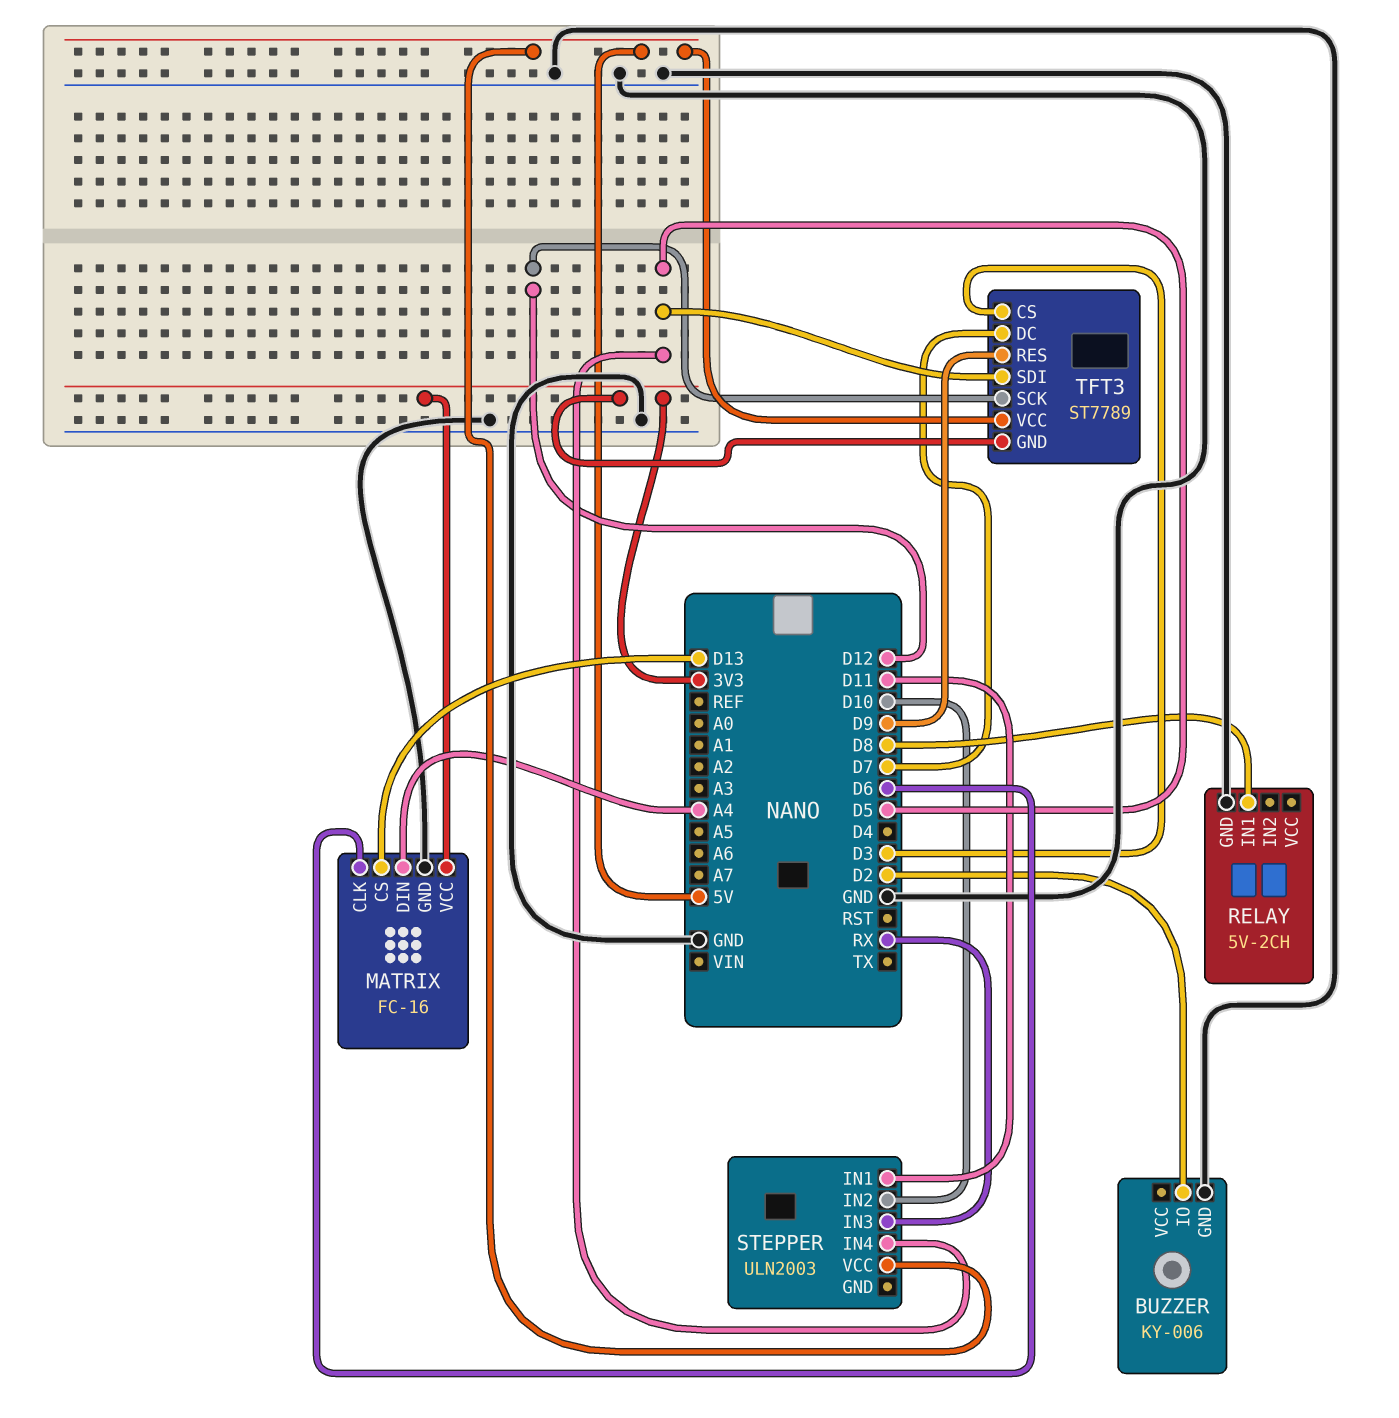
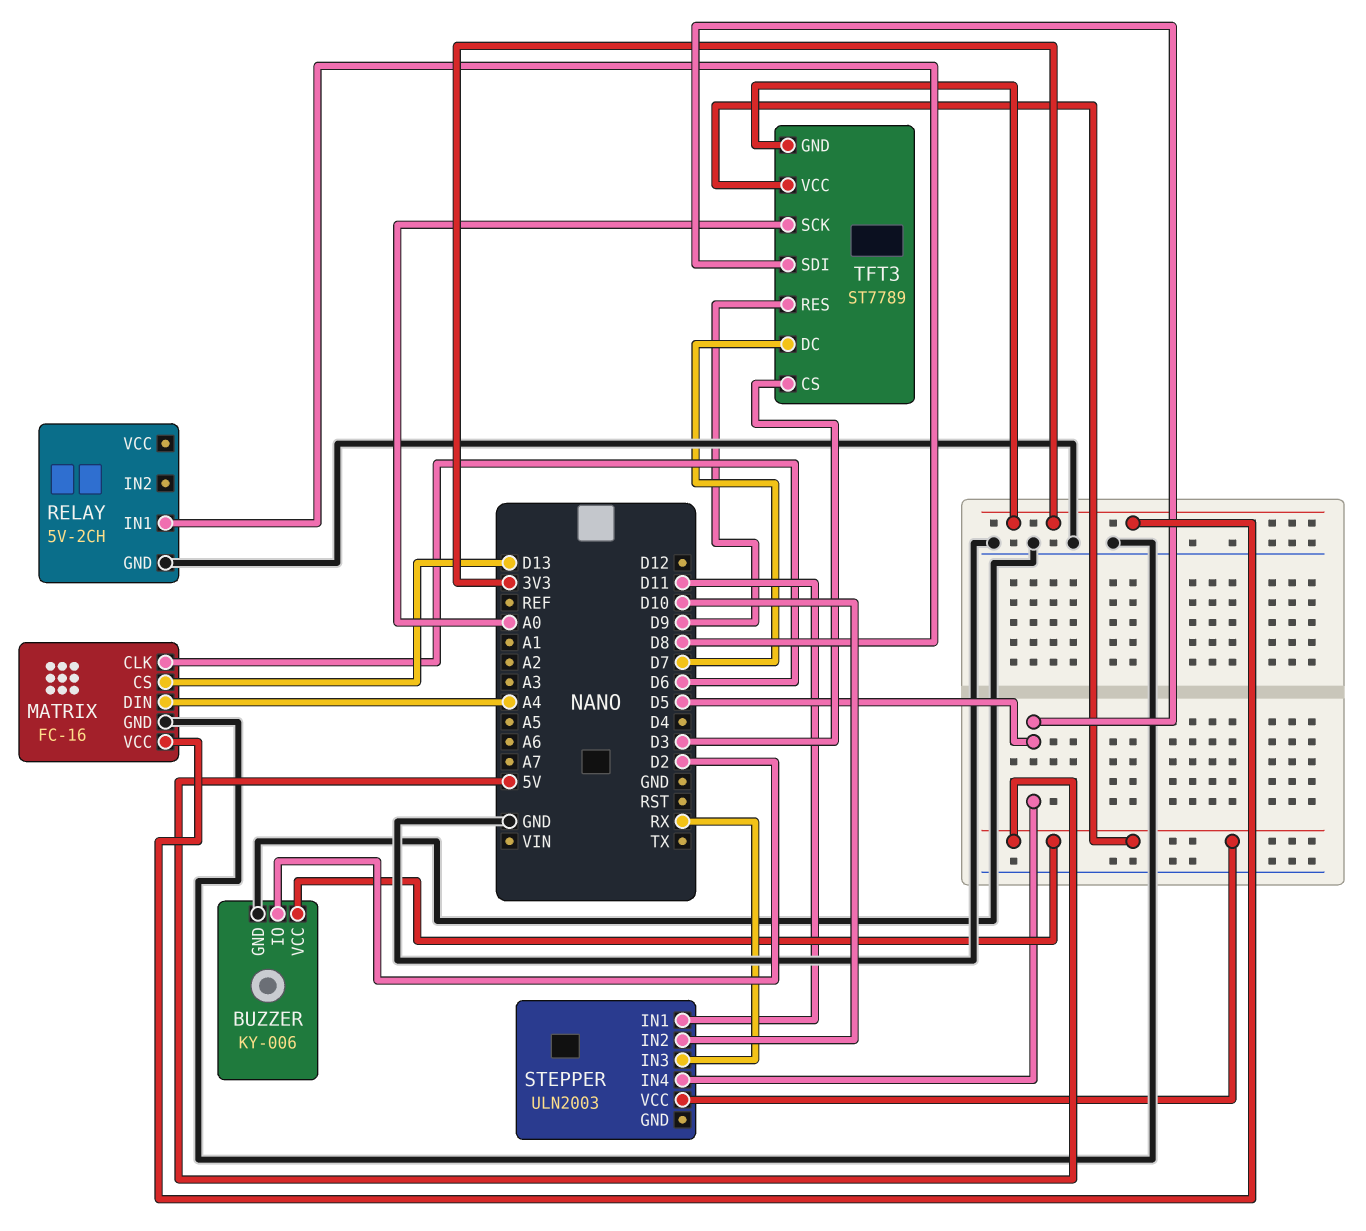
BUZZER pin VCC: none -> 5V
TFT3 pin SCK: D12 -> A0

